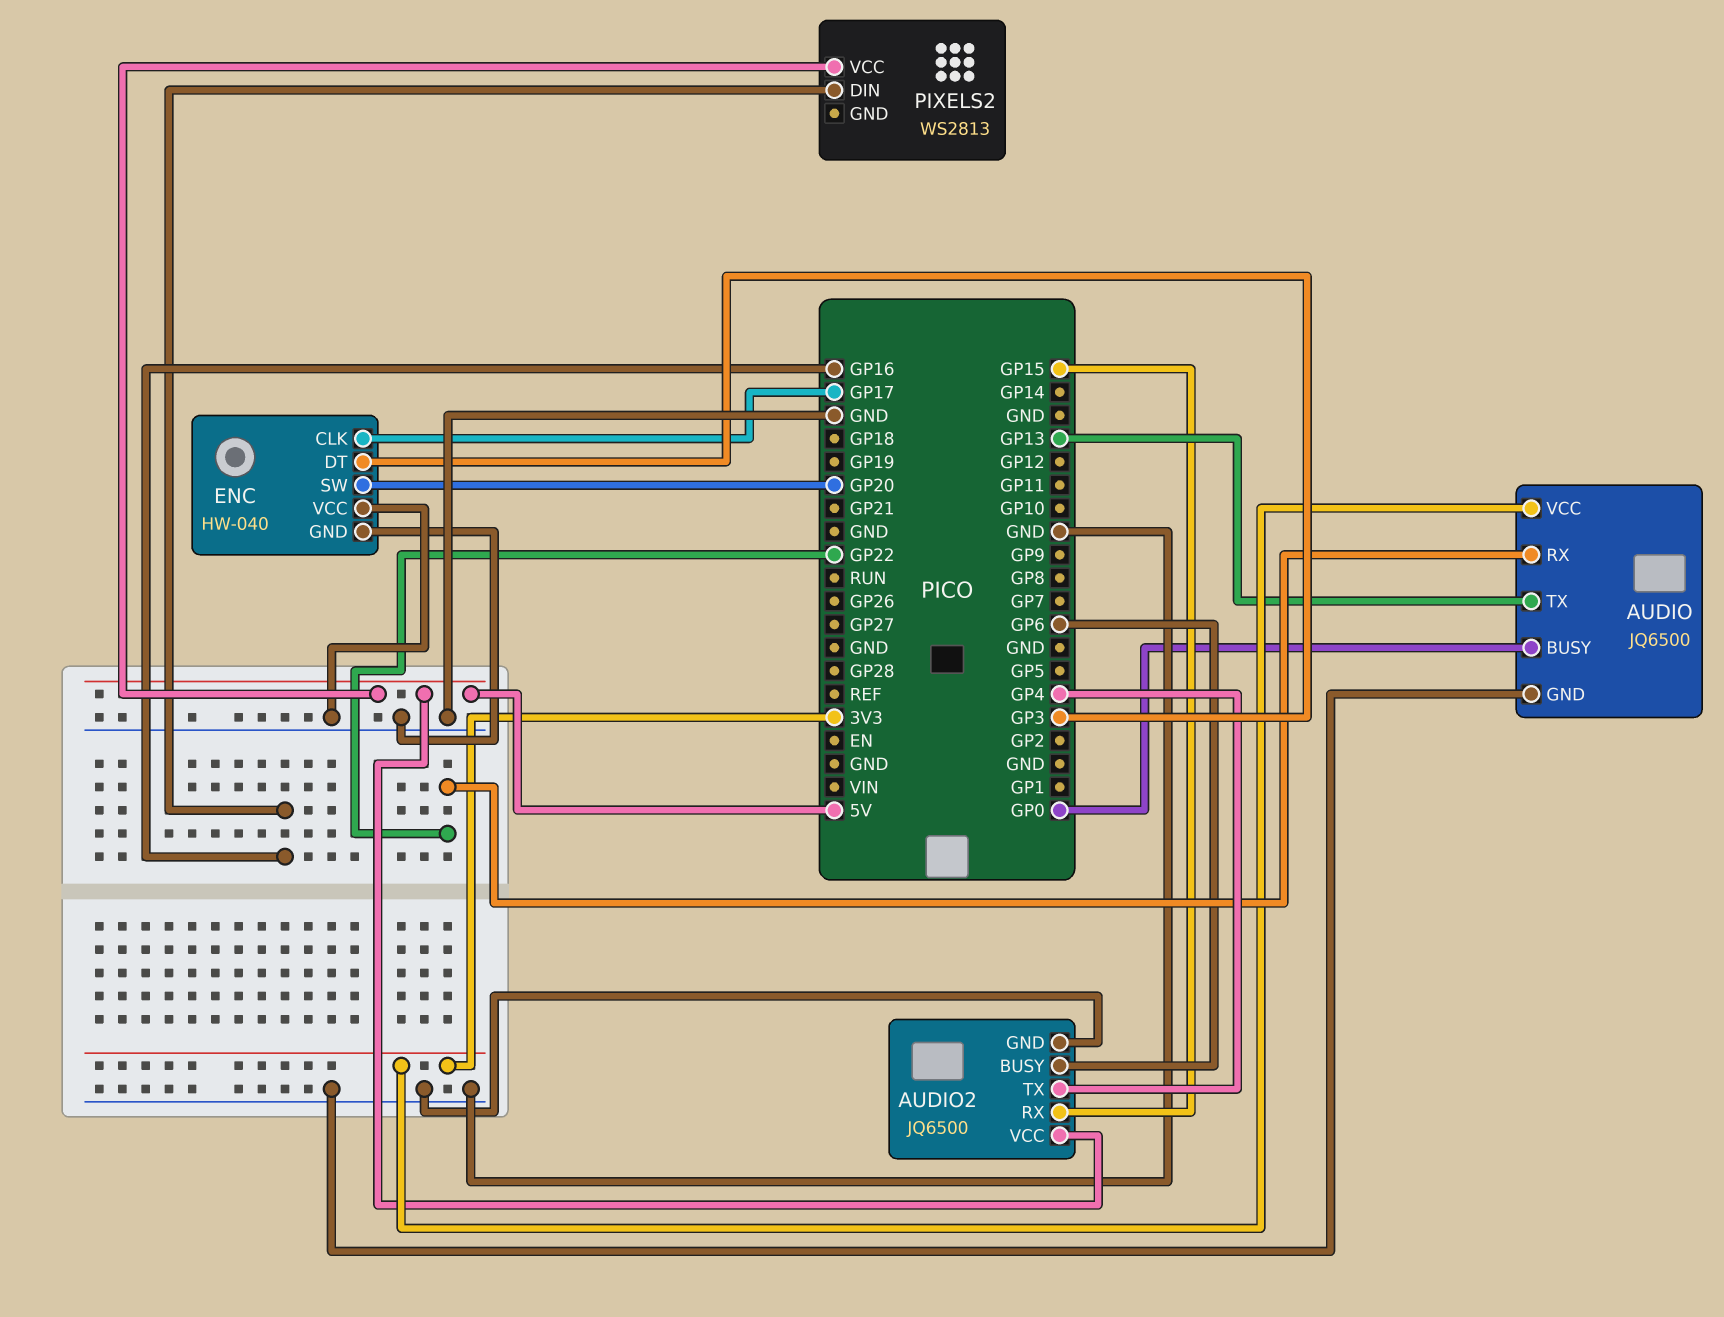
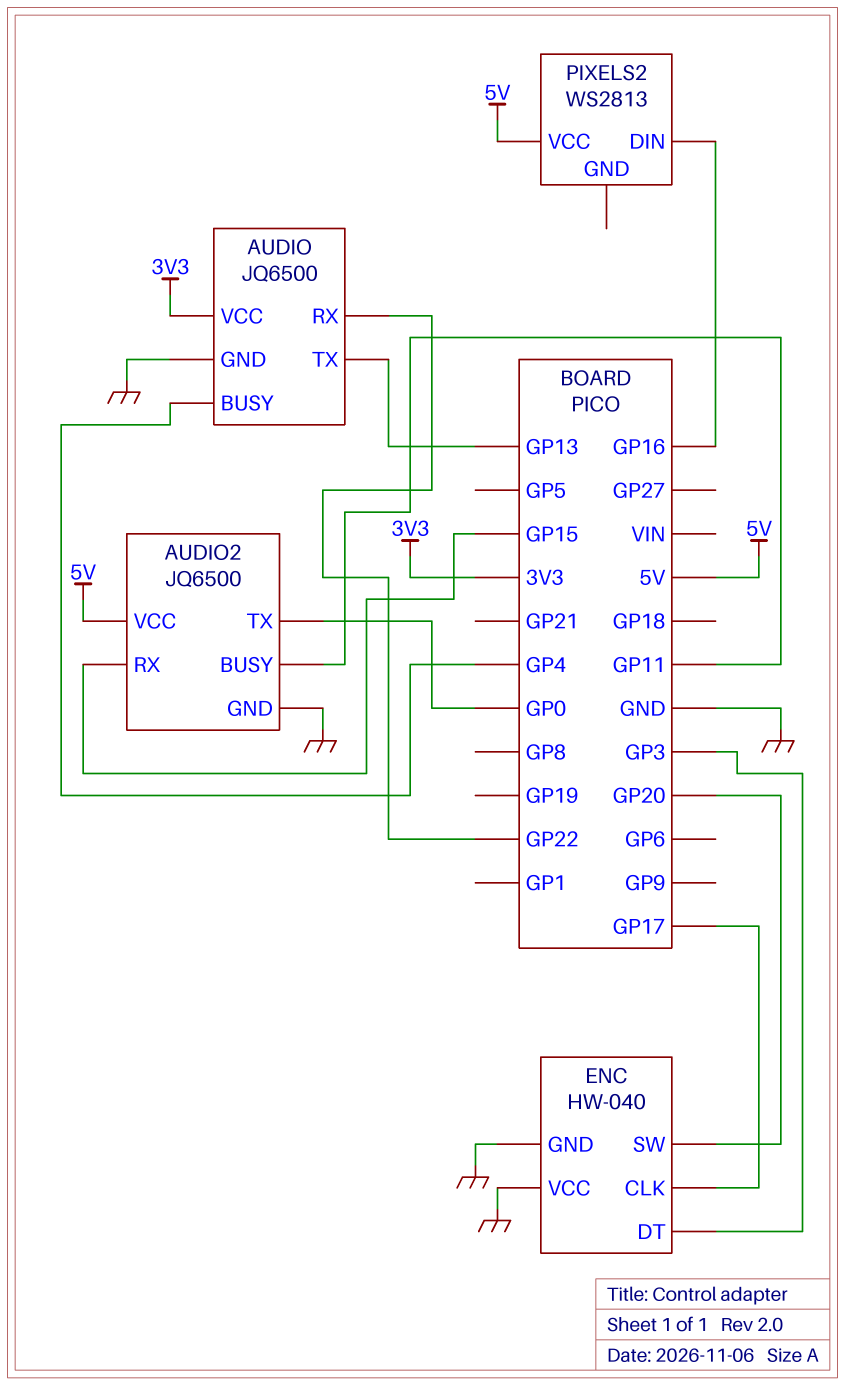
AUDIO pin BUSY: GP0 -> GP4
AUDIO2 pin BUSY: GP6 -> GP11
AUDIO2 pin TX: GP4 -> GP0

